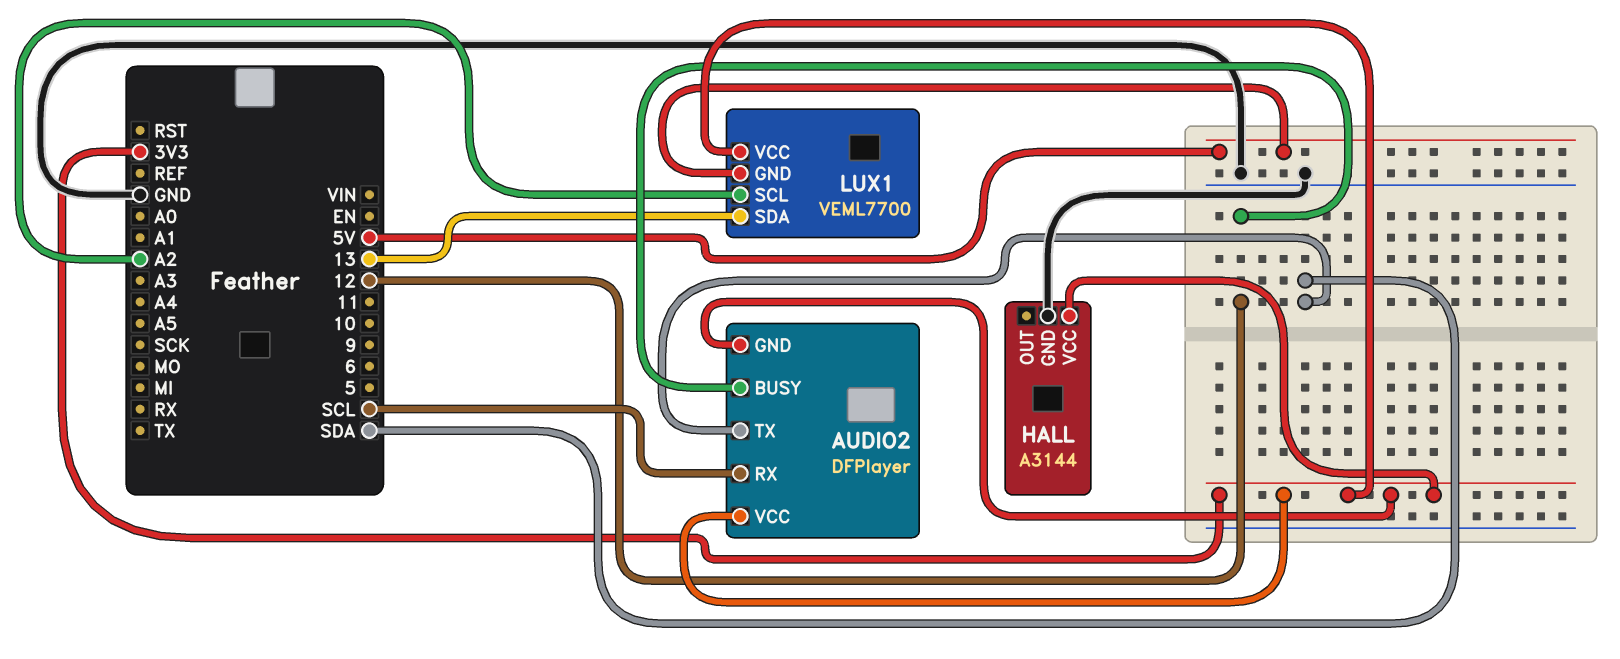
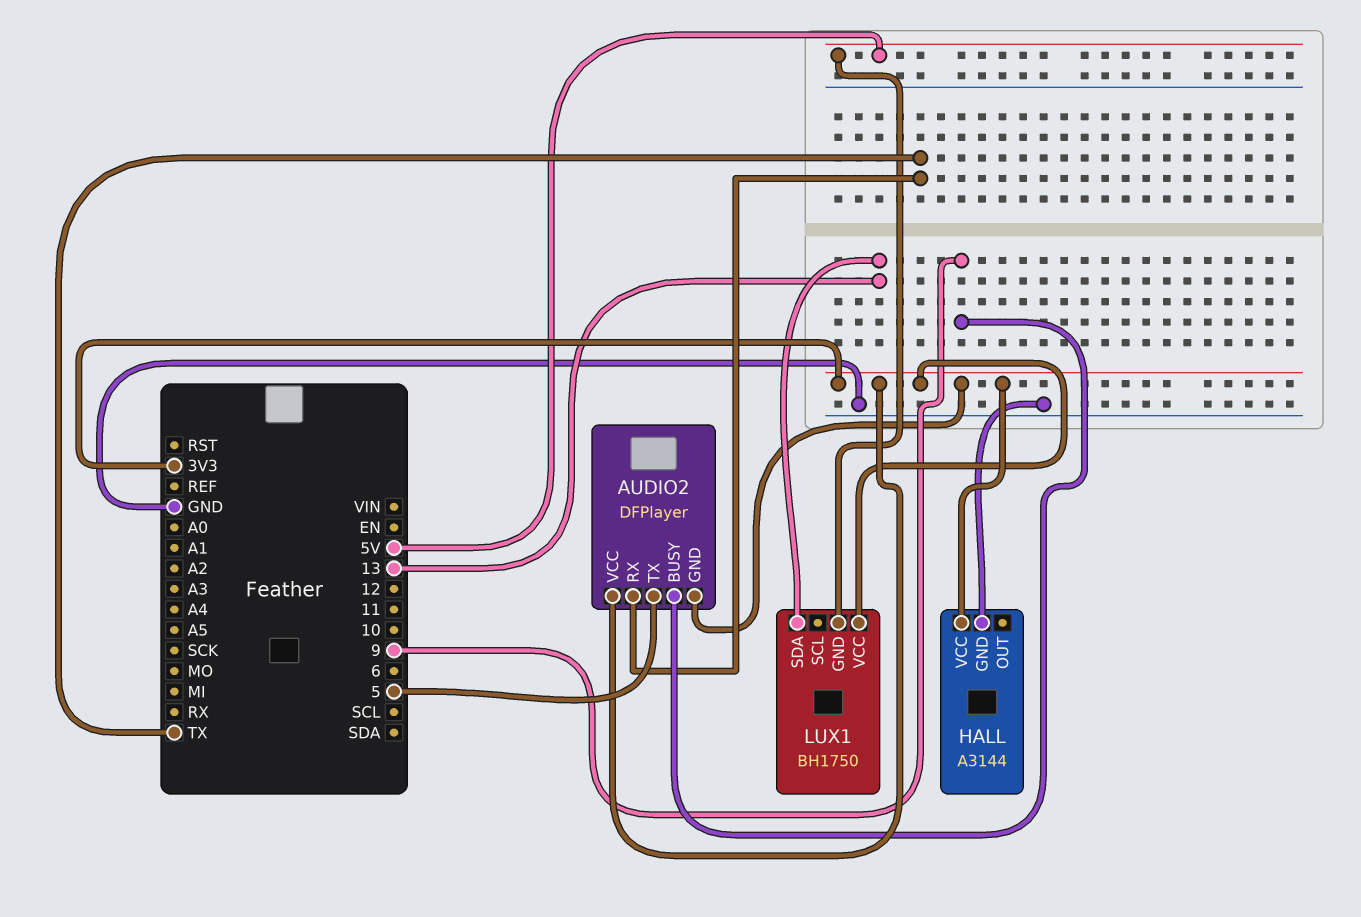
AUDIO2 pin BUSY: 12 -> 9
AUDIO2 pin RX: SCL -> TX
AUDIO2 pin TX: SDA -> 5
LUX1: VEML7700 -> BH1750
LUX1 pin SCL: A2 -> none

